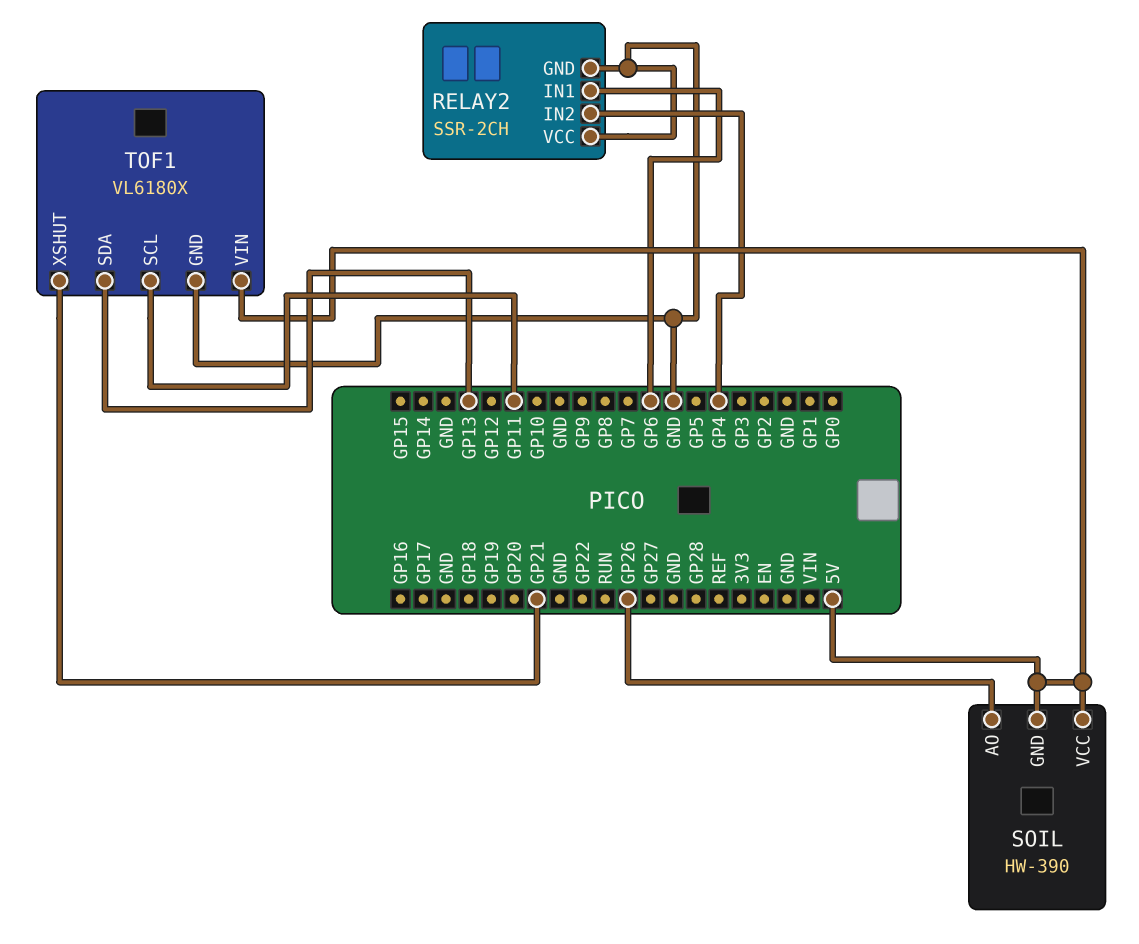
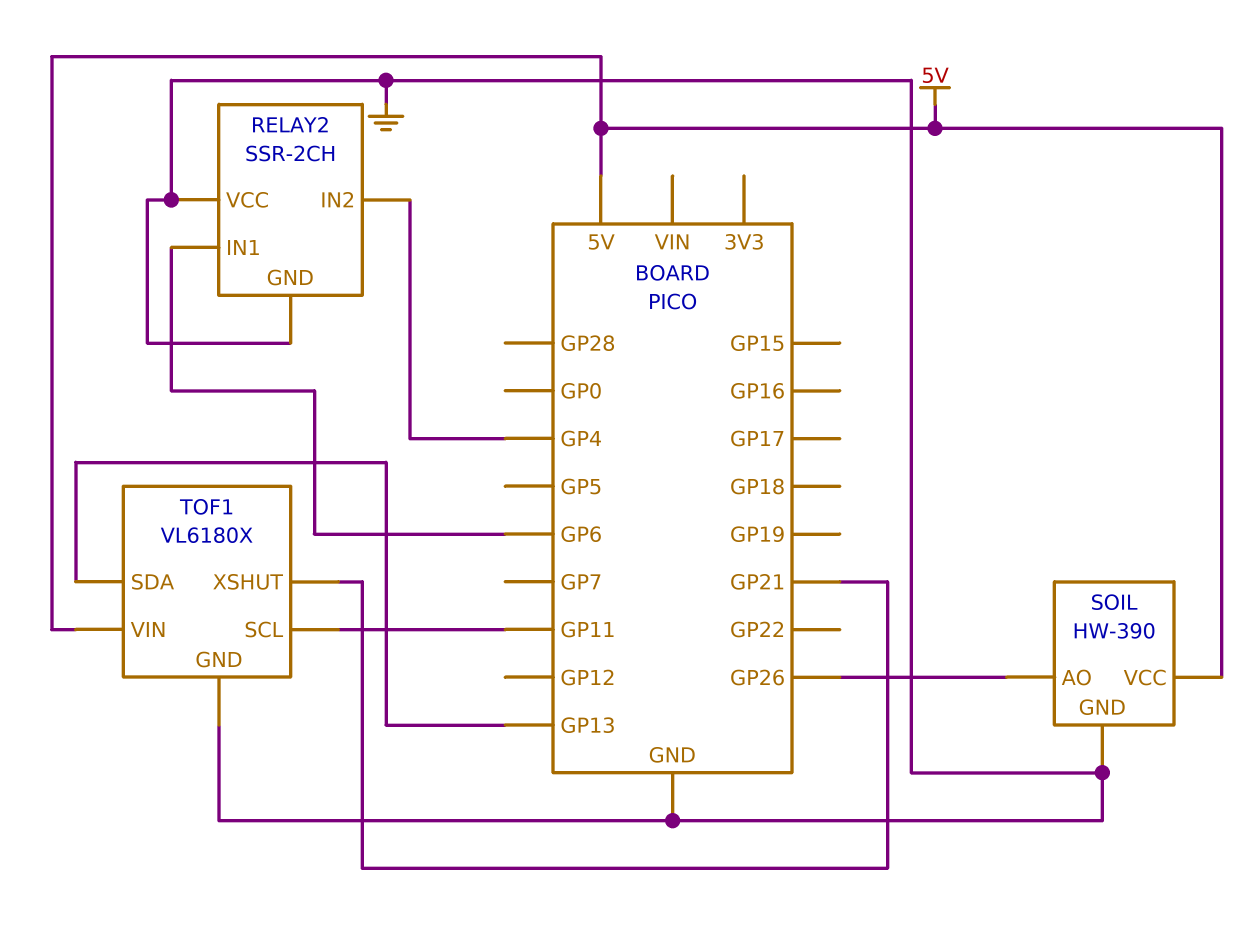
SOIL pin GND: 5V -> GND

